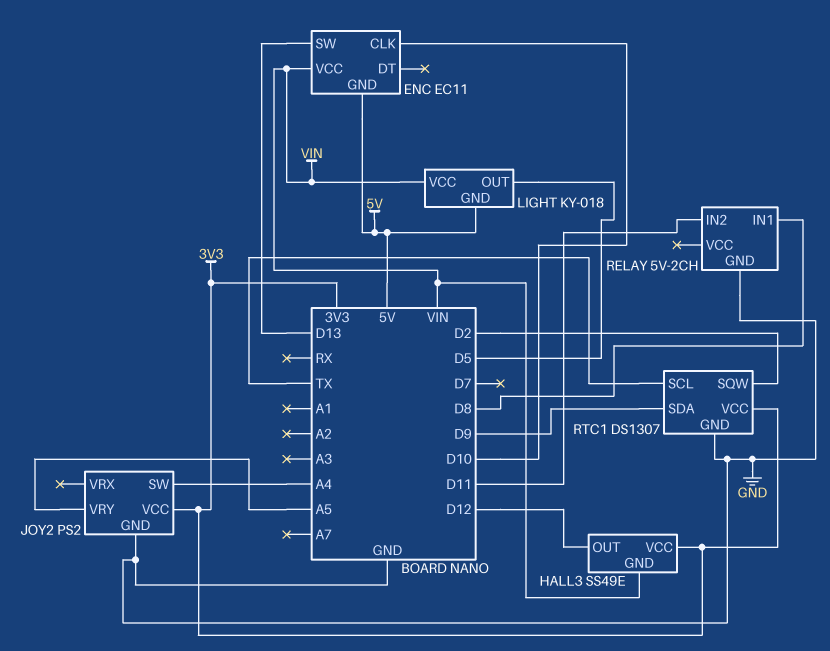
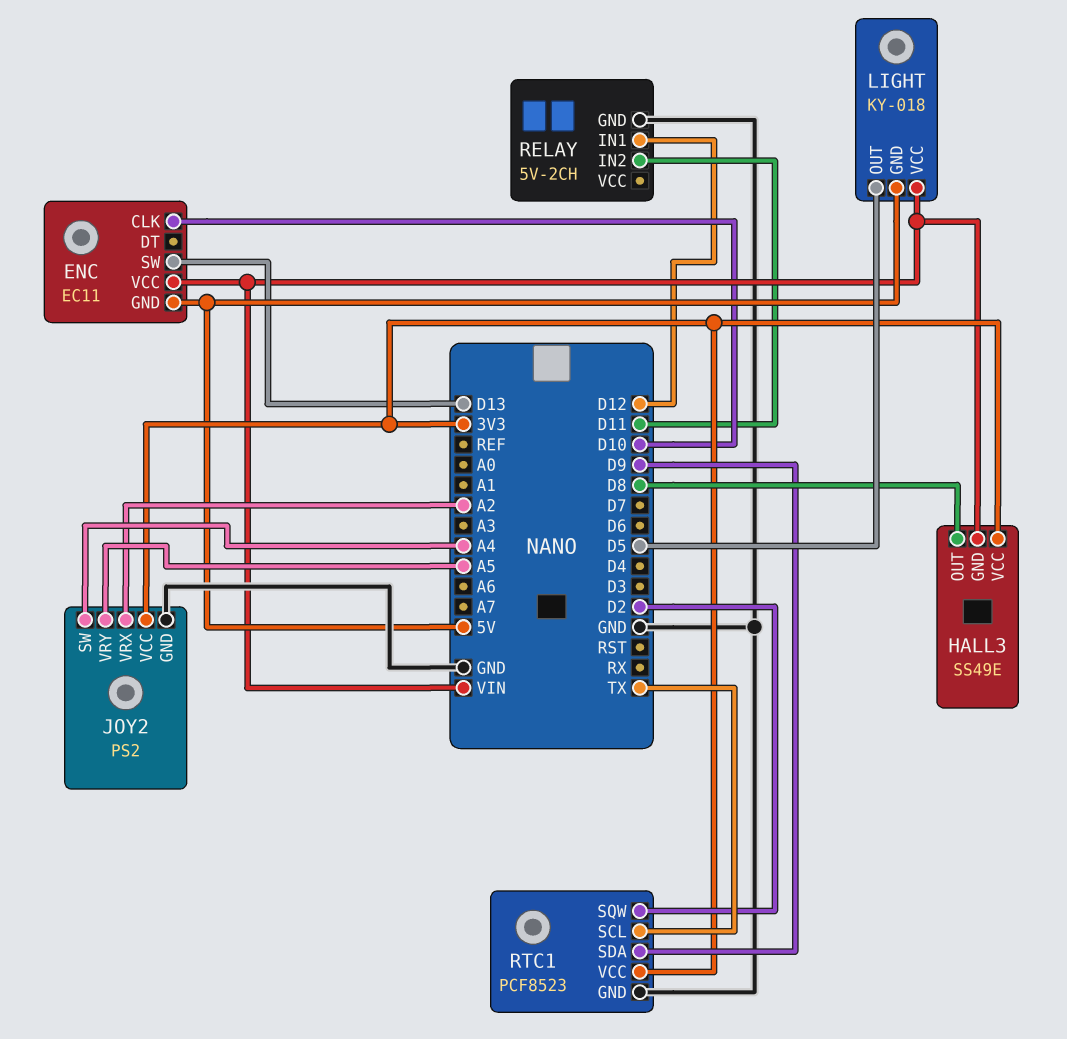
HALL3 pin OUT: D12 -> D8
JOY2 pin VRX: none -> A2
RELAY pin IN1: D8 -> D12
RTC1: DS1307 -> PCF8523

